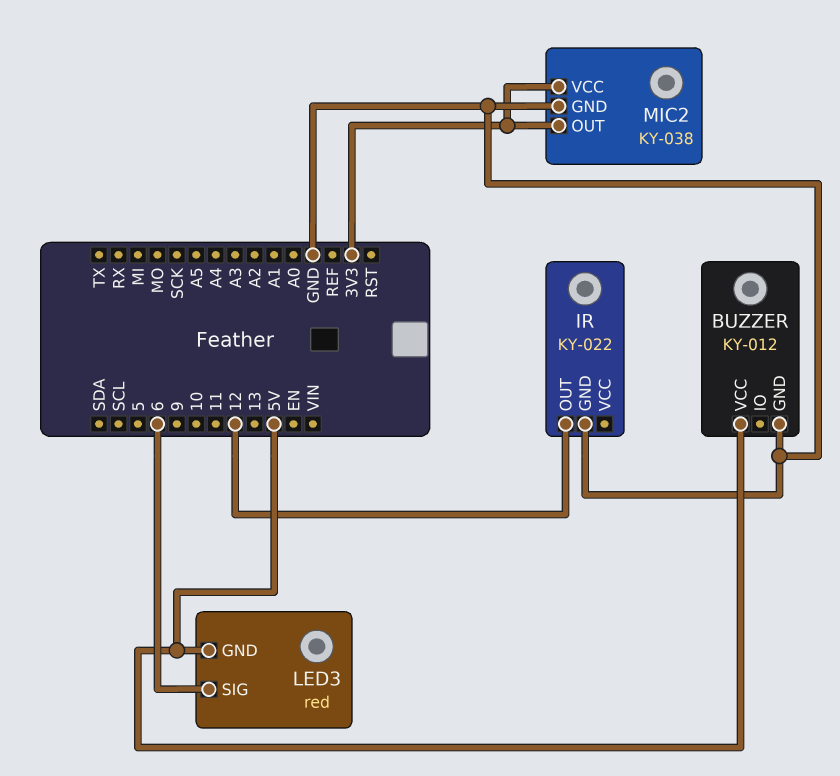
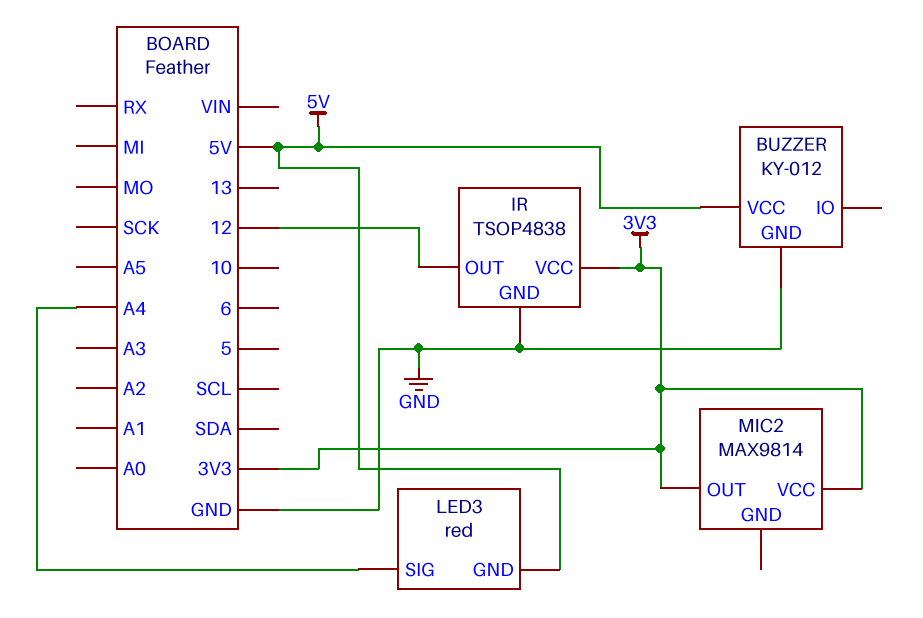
IR: KY-022 -> TSOP4838
IR pin VCC: none -> 3V3
LED3 pin SIG: 6 -> A4
MIC2: KY-038 -> MAX9814
MIC2 pin GND: GND -> none

